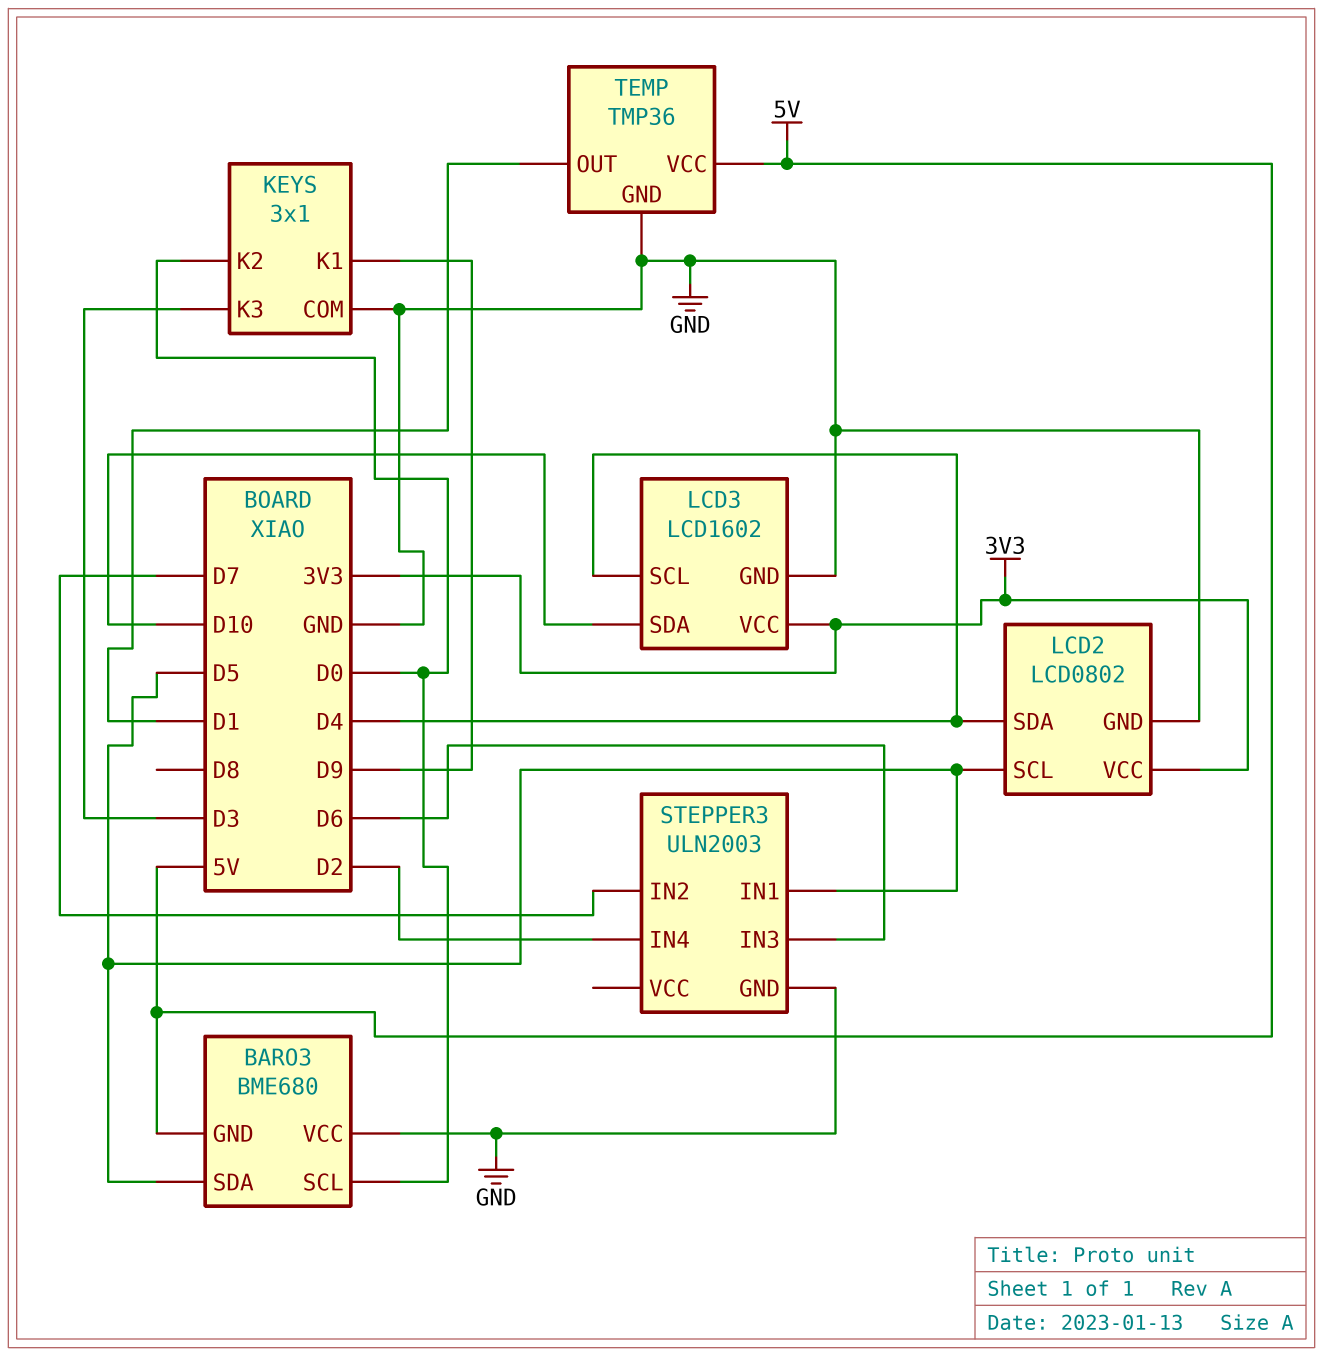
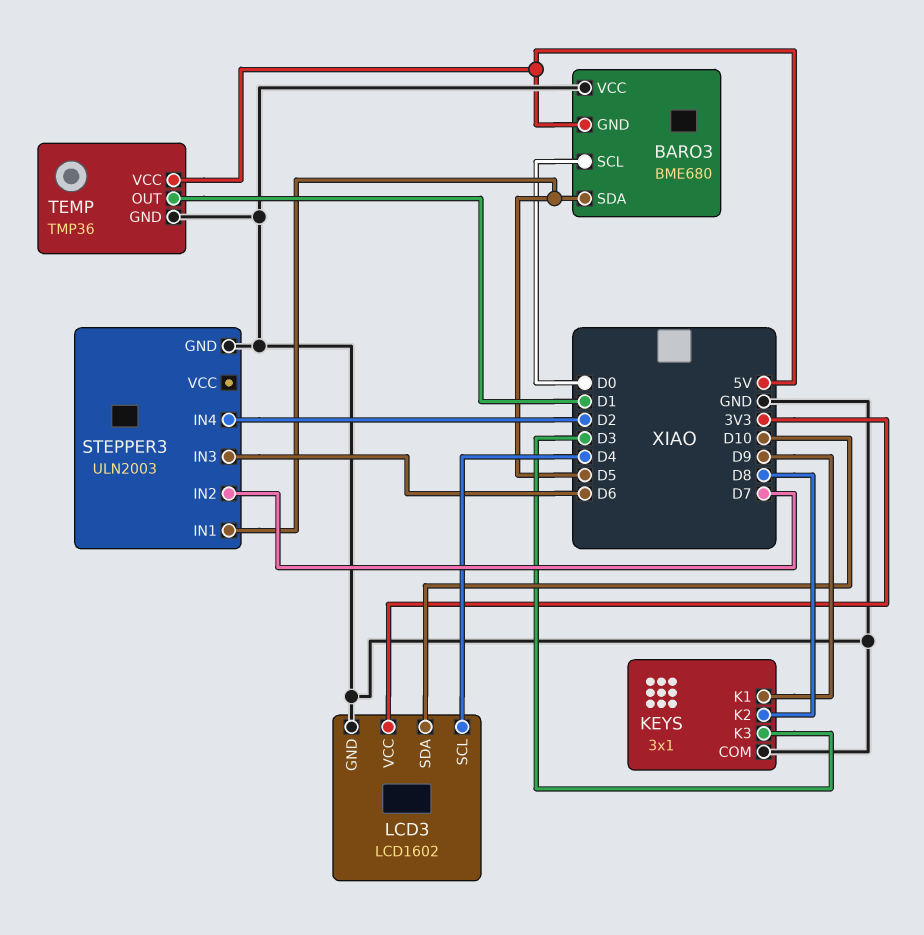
KEYS pin K2: D0 -> D8
LCD2: LCD0802 -> none
LCD2 pin GND: GND -> none
LCD2 pin SCL: D5 -> none
LCD2 pin SDA: D4 -> none
LCD2 pin VCC: 3V3 -> none

